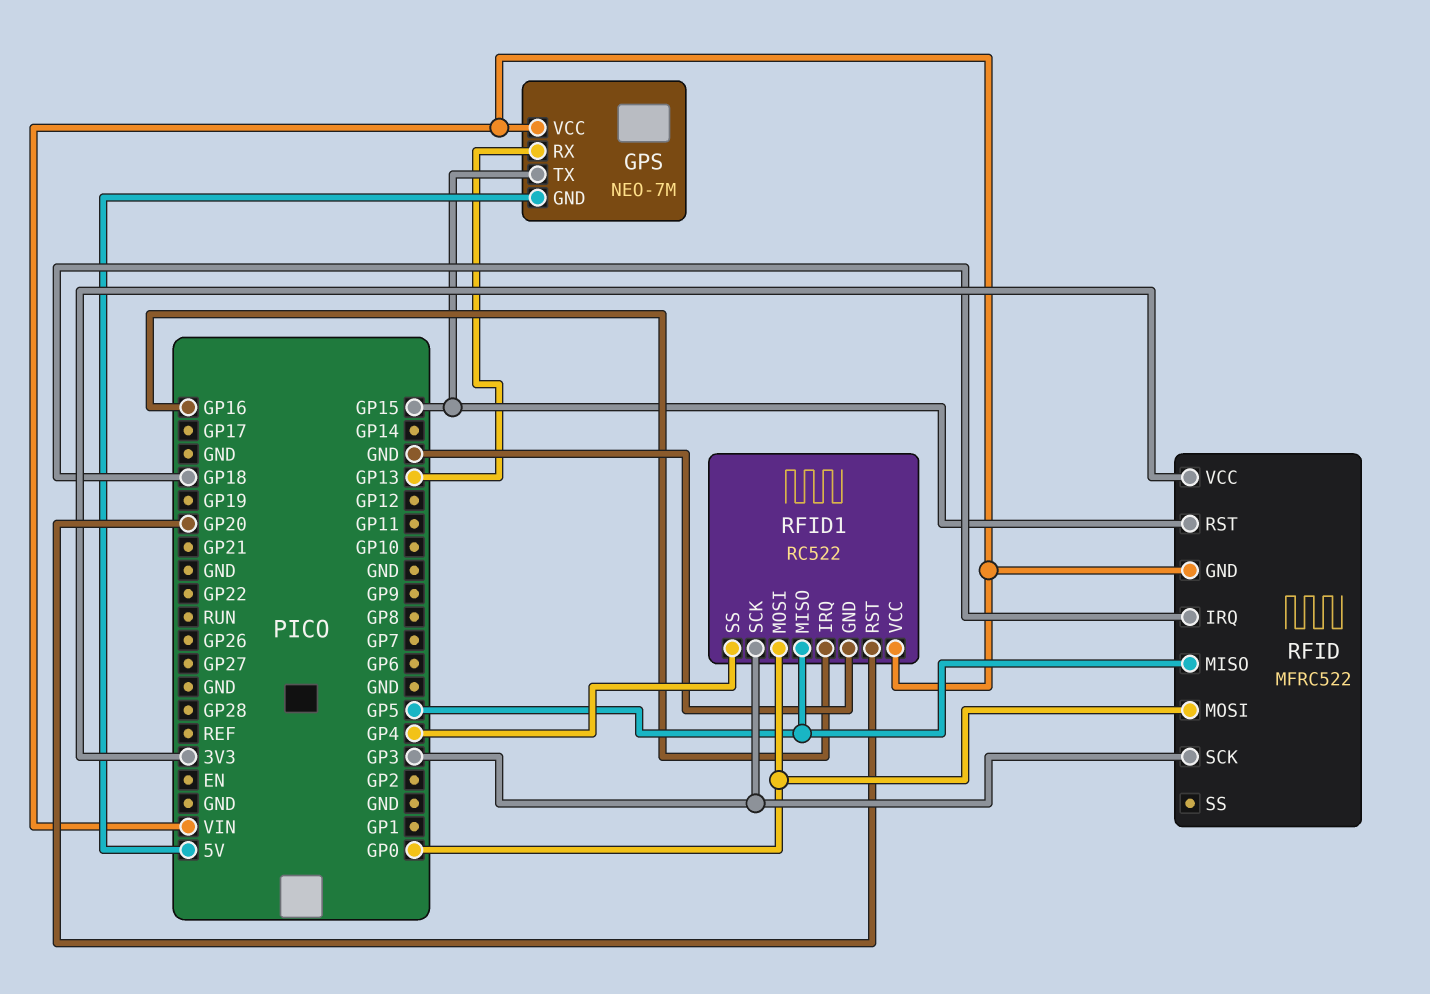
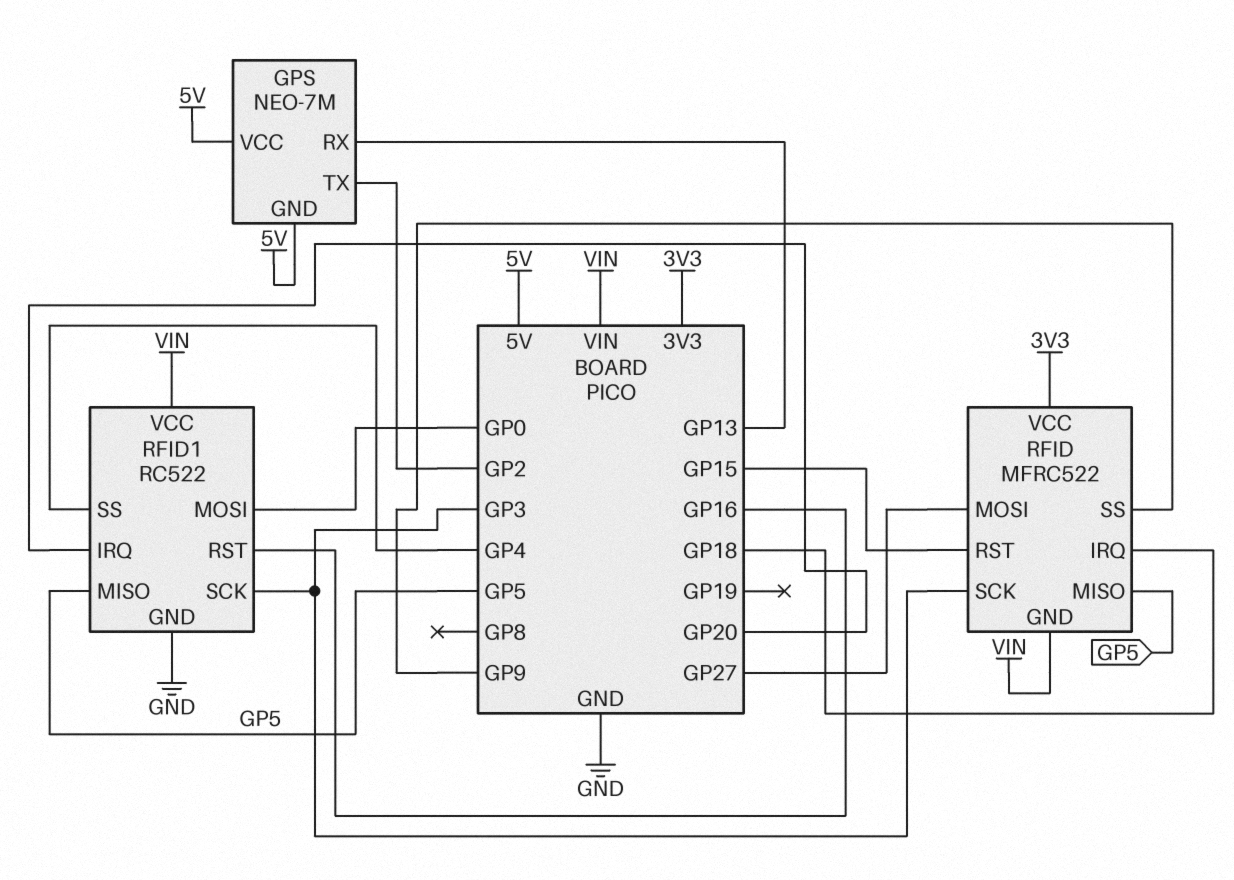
GPS pin TX: GP15 -> GP2
GPS pin VCC: VIN -> 5V
RFID pin MOSI: GP0 -> GP27
RFID pin SS: none -> GP9
RFID1 pin IRQ: GP16 -> GP20
RFID1 pin RST: GP20 -> GP16

